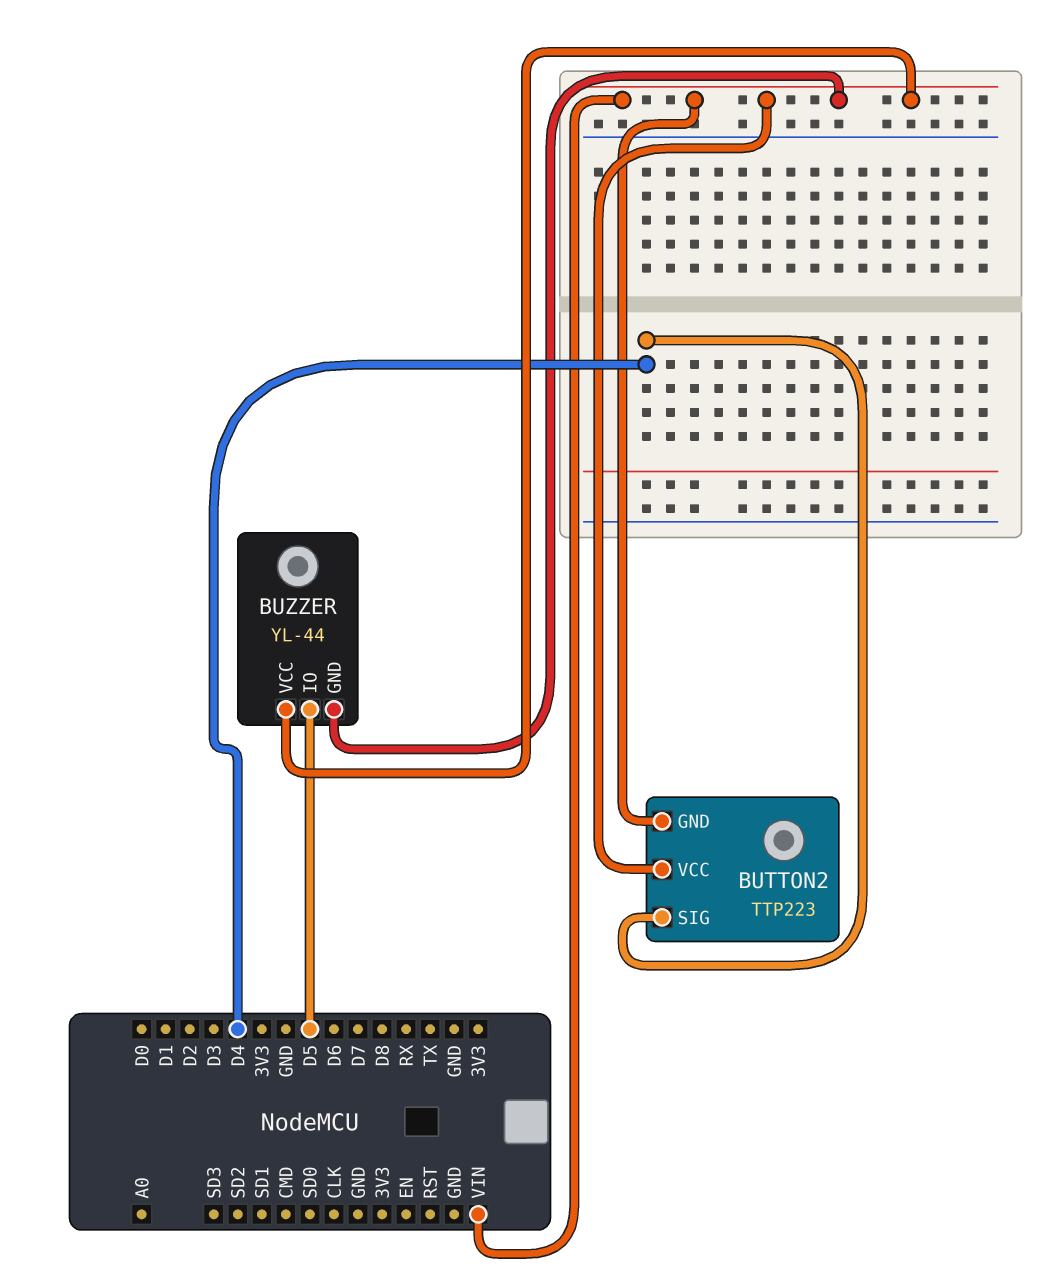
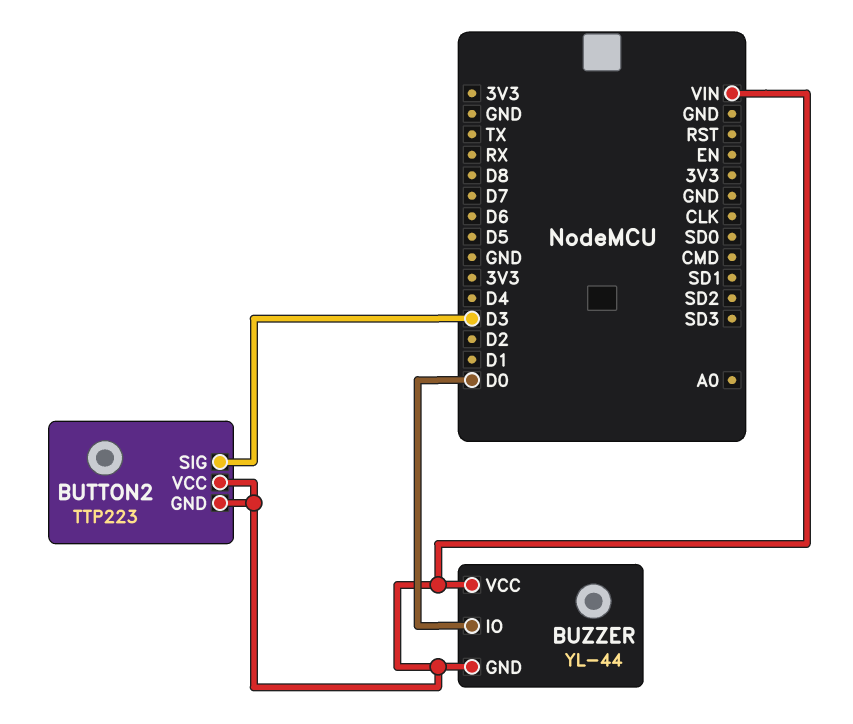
BUTTON2 pin SIG: D4 -> D3
BUZZER pin IO: D5 -> D0

